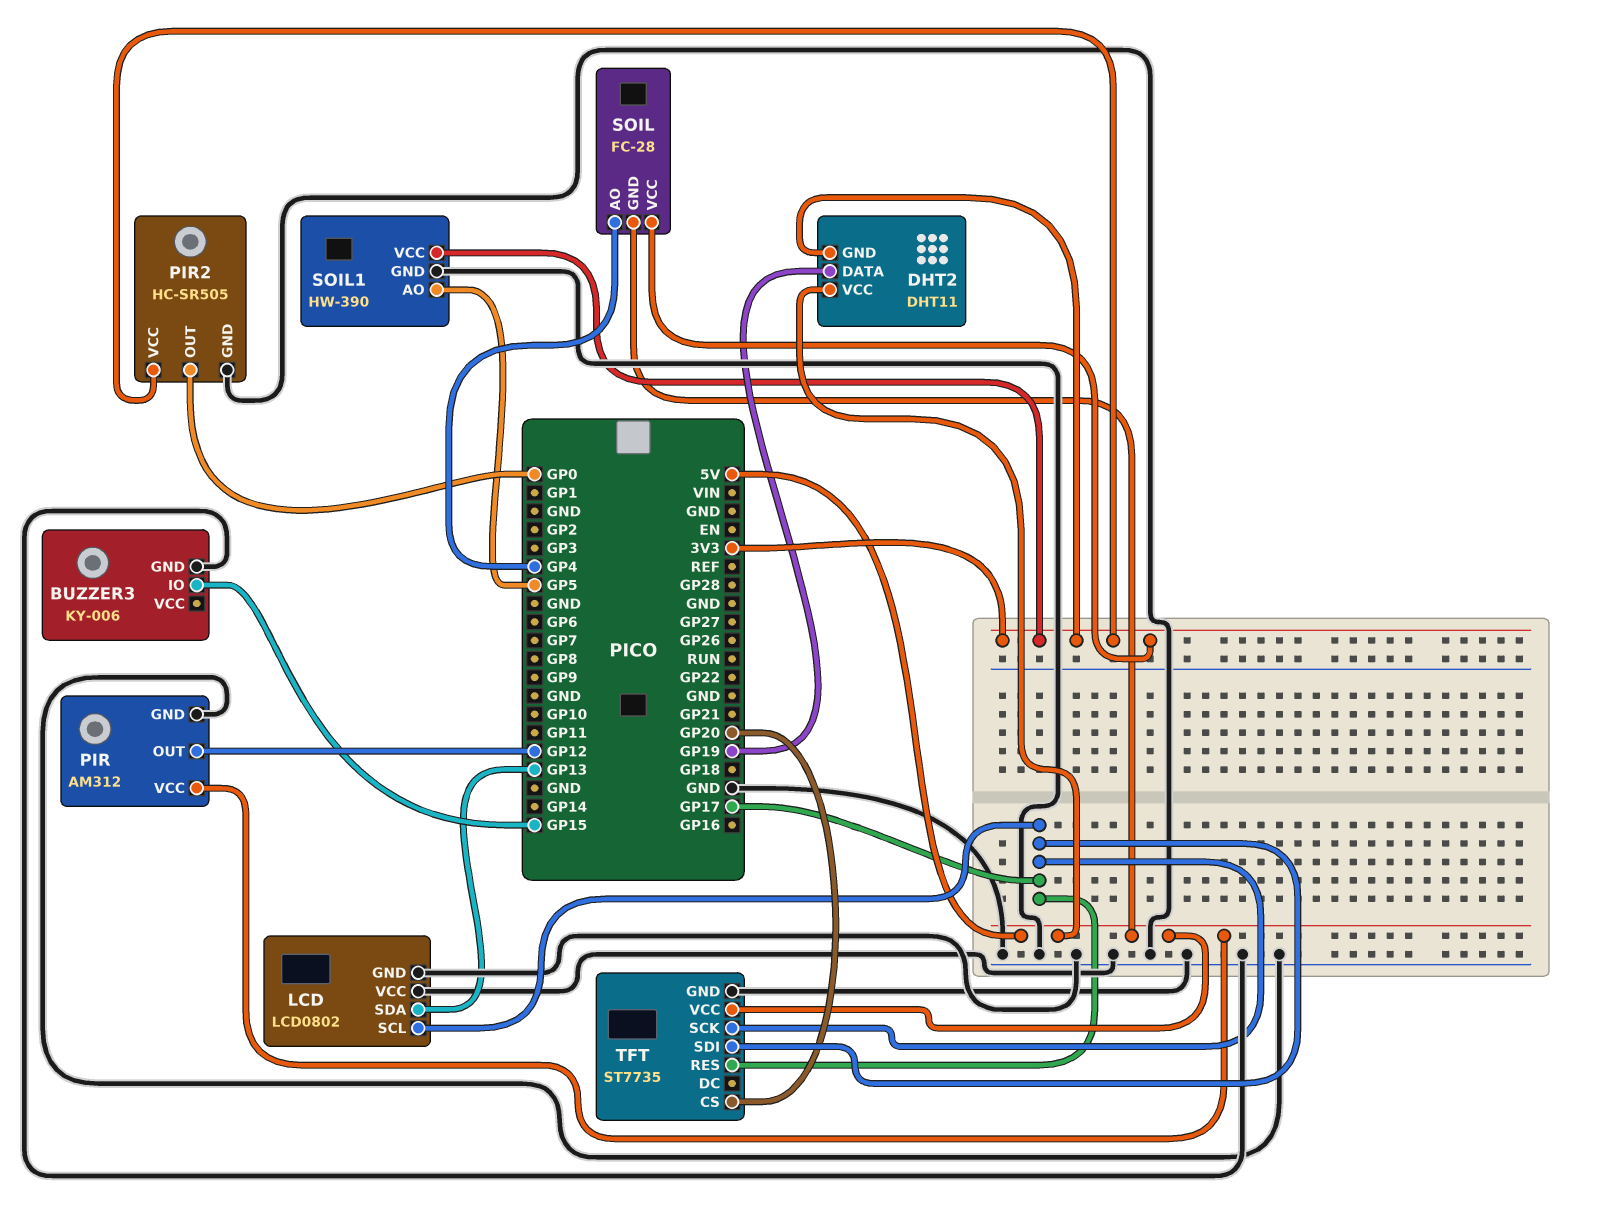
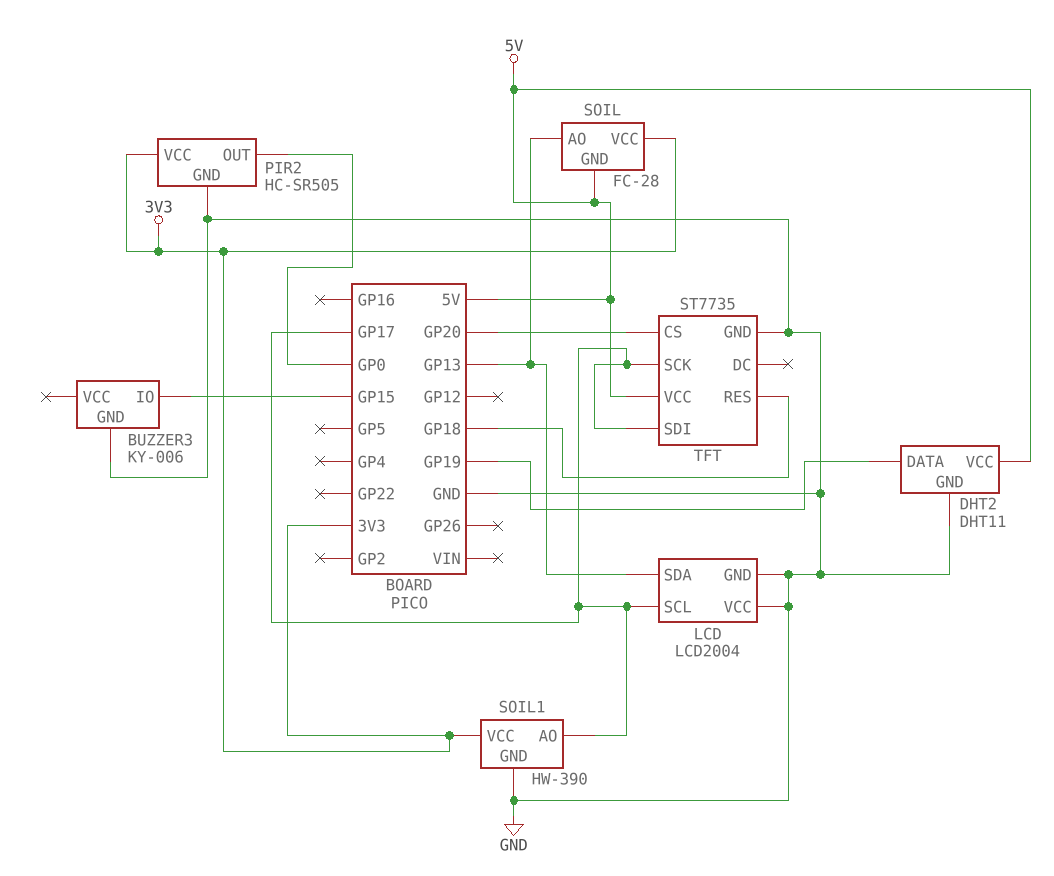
DHT2 pin GND: 3V3 -> GND
LCD: LCD0802 -> LCD2004
PIR: AM312 -> none
PIR pin GND: GND -> none
PIR pin OUT: GP12 -> none
PIR pin VCC: 5V -> none
SOIL pin AO: GP4 -> GP13
SOIL1 pin AO: GP5 -> GP17
TFT pin RES: GP17 -> GP18

